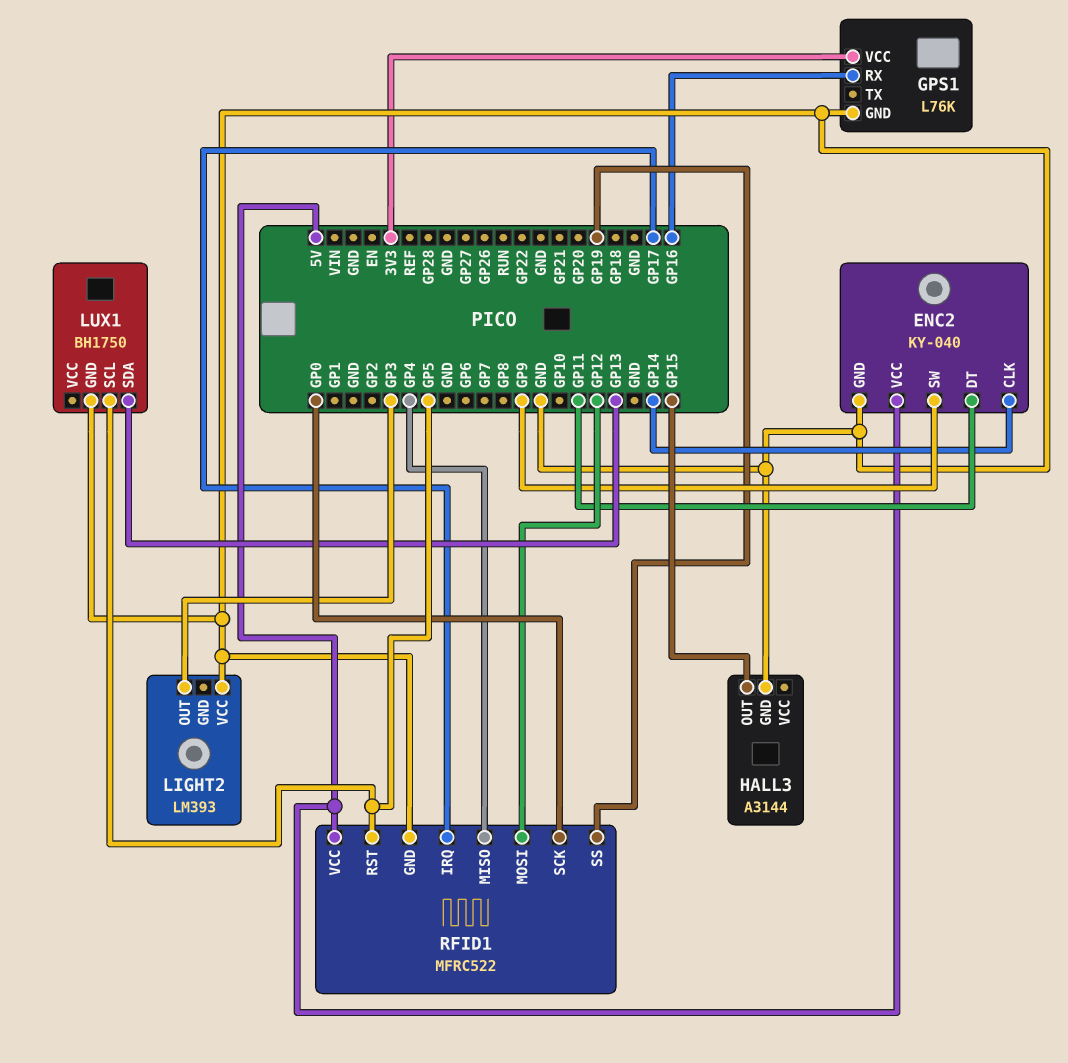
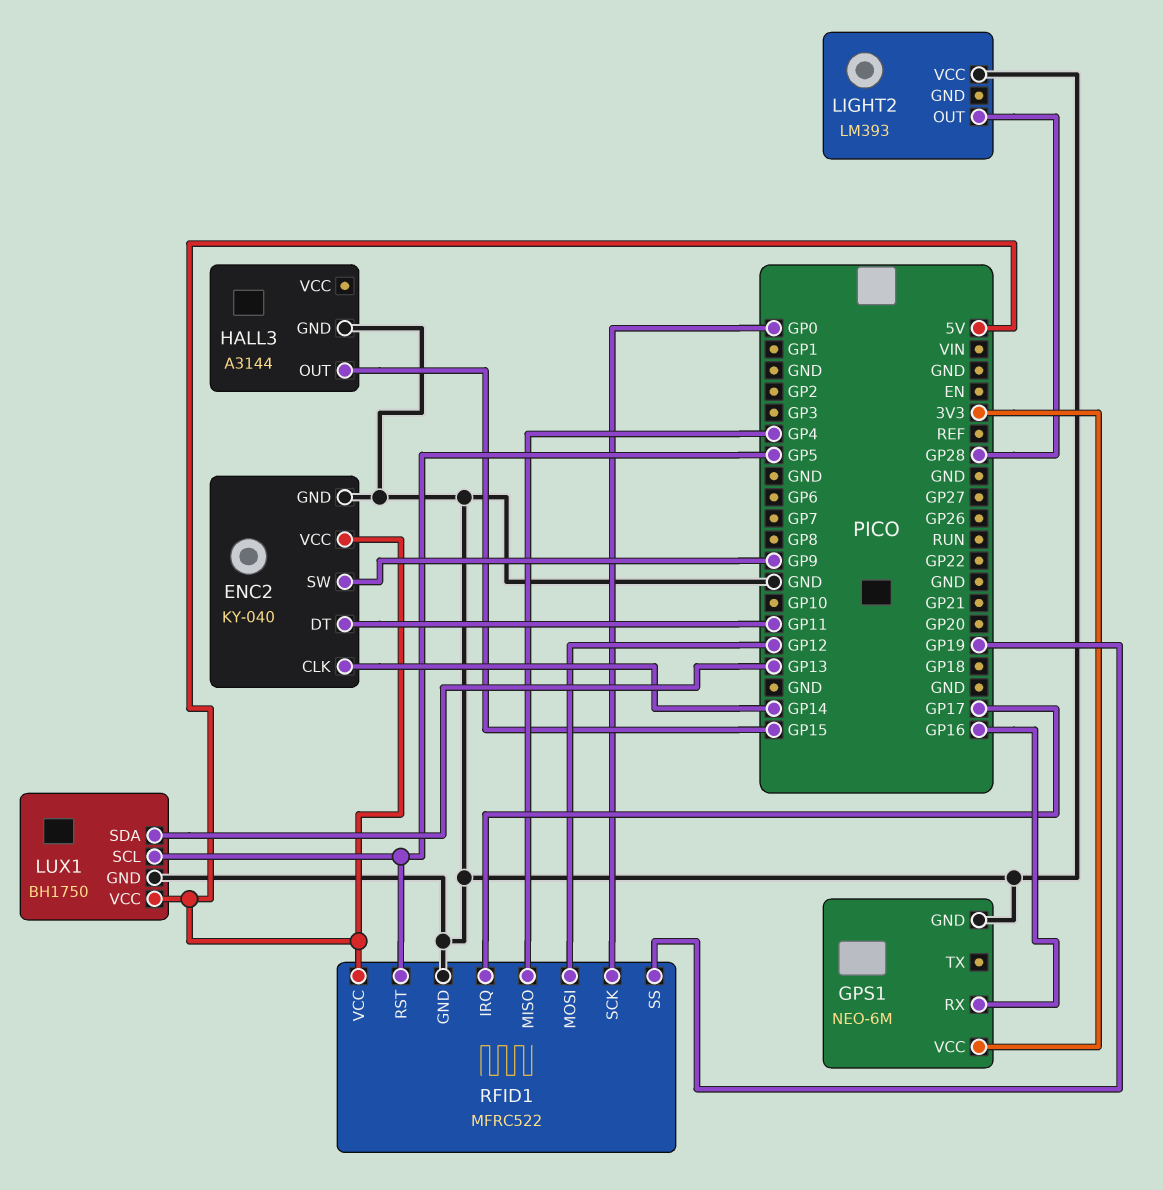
GPS1: L76K -> NEO-6M
LIGHT2 pin OUT: GP3 -> GP28
LUX1 pin VCC: none -> 5V

